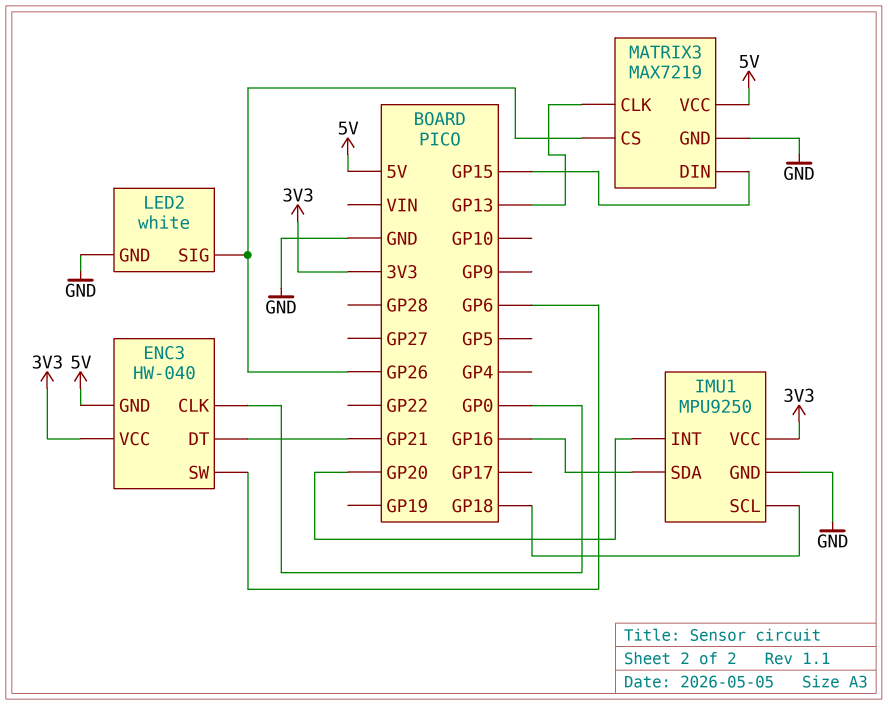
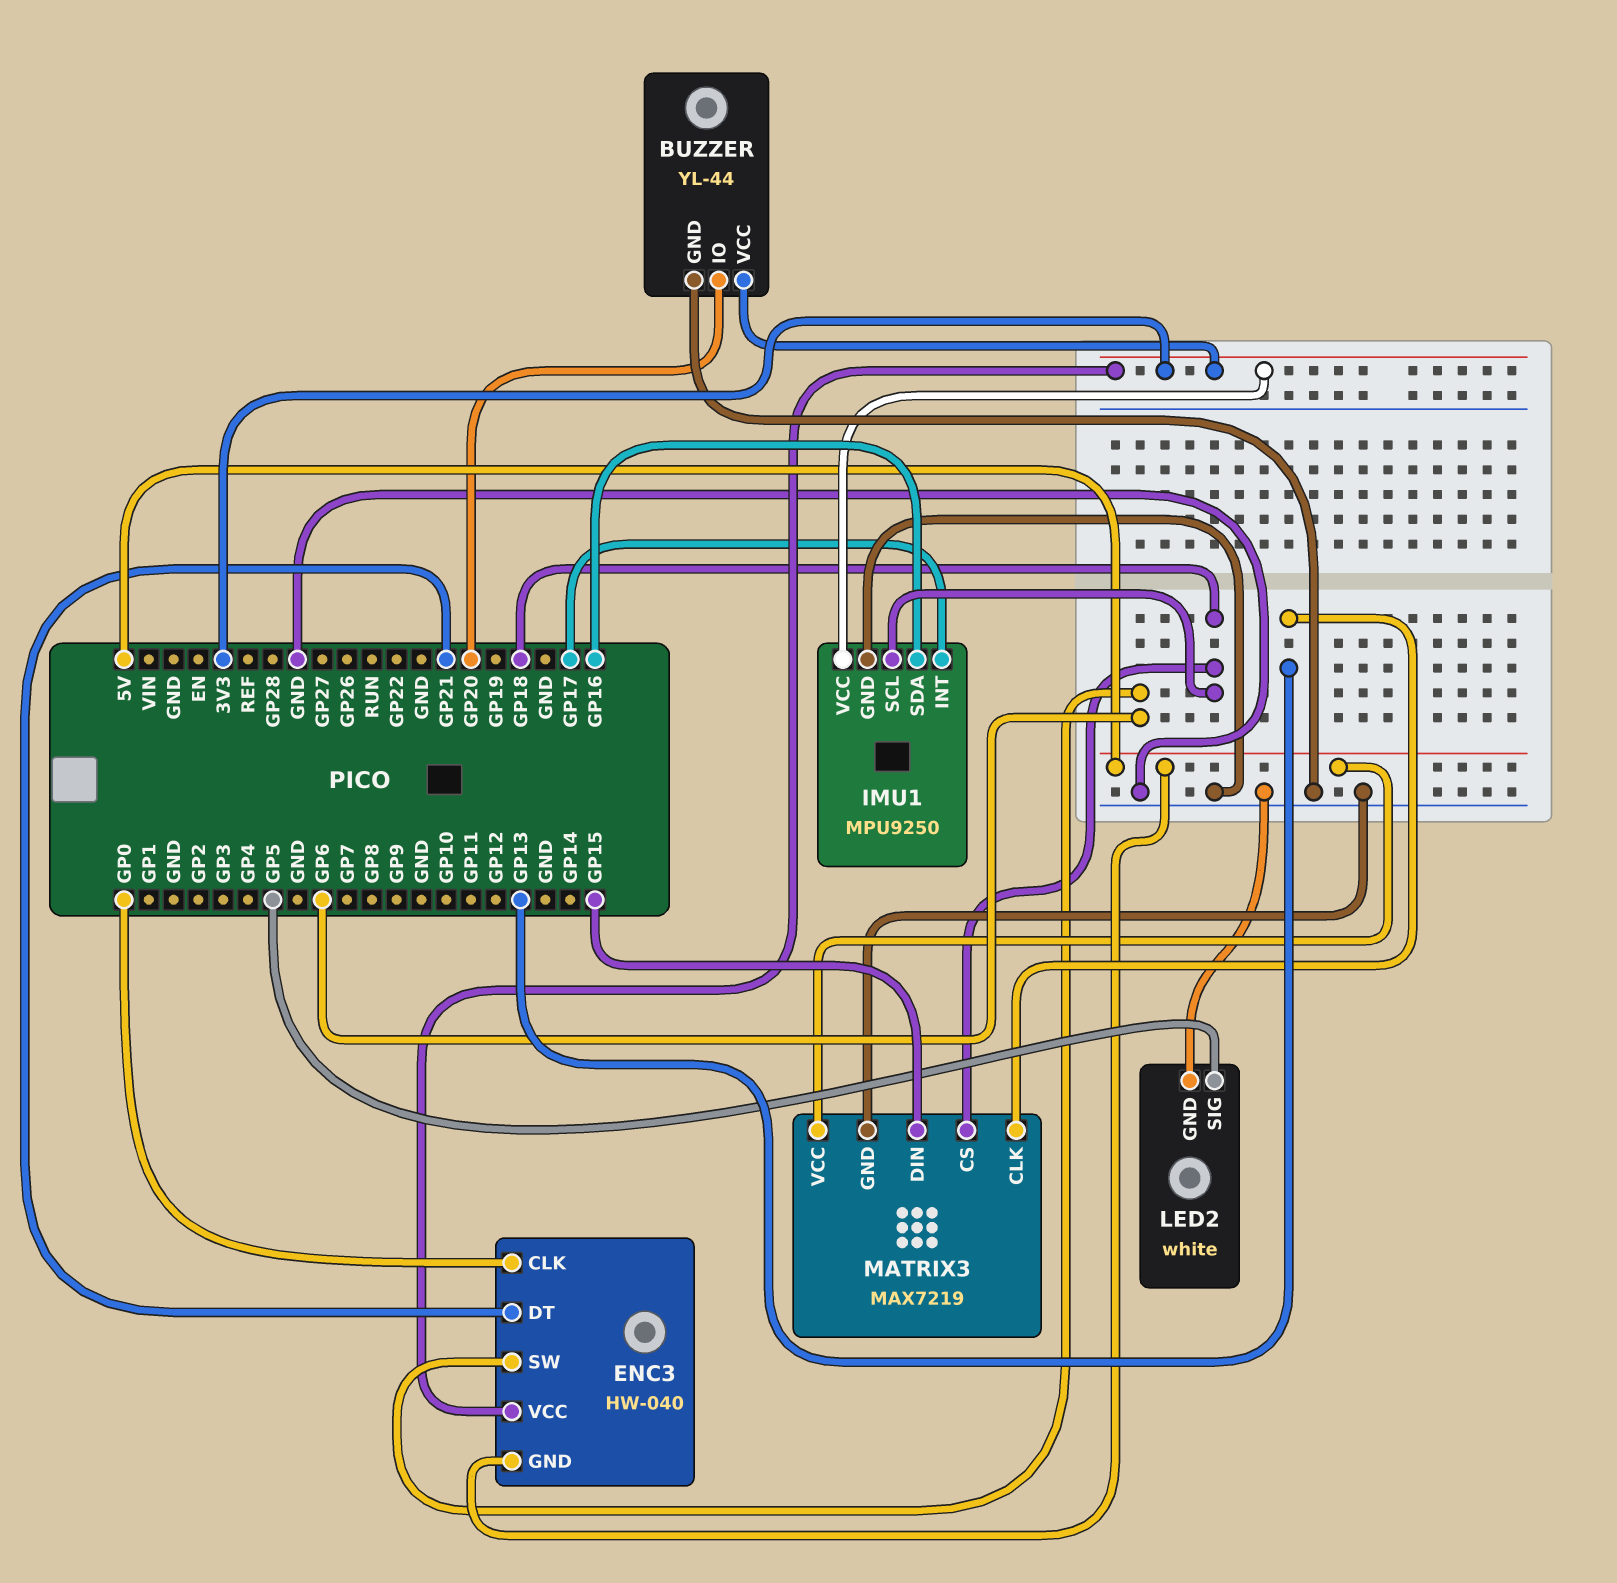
BUZZER: none -> YL-44
BUZZER pin GND: none -> GND
BUZZER pin IO: none -> GP20
BUZZER pin VCC: none -> 3V3
IMU1 pin INT: GP20 -> GP17
LED2 pin SIG: GP26 -> GP5
MATRIX3 pin CS: GP26 -> GP18

